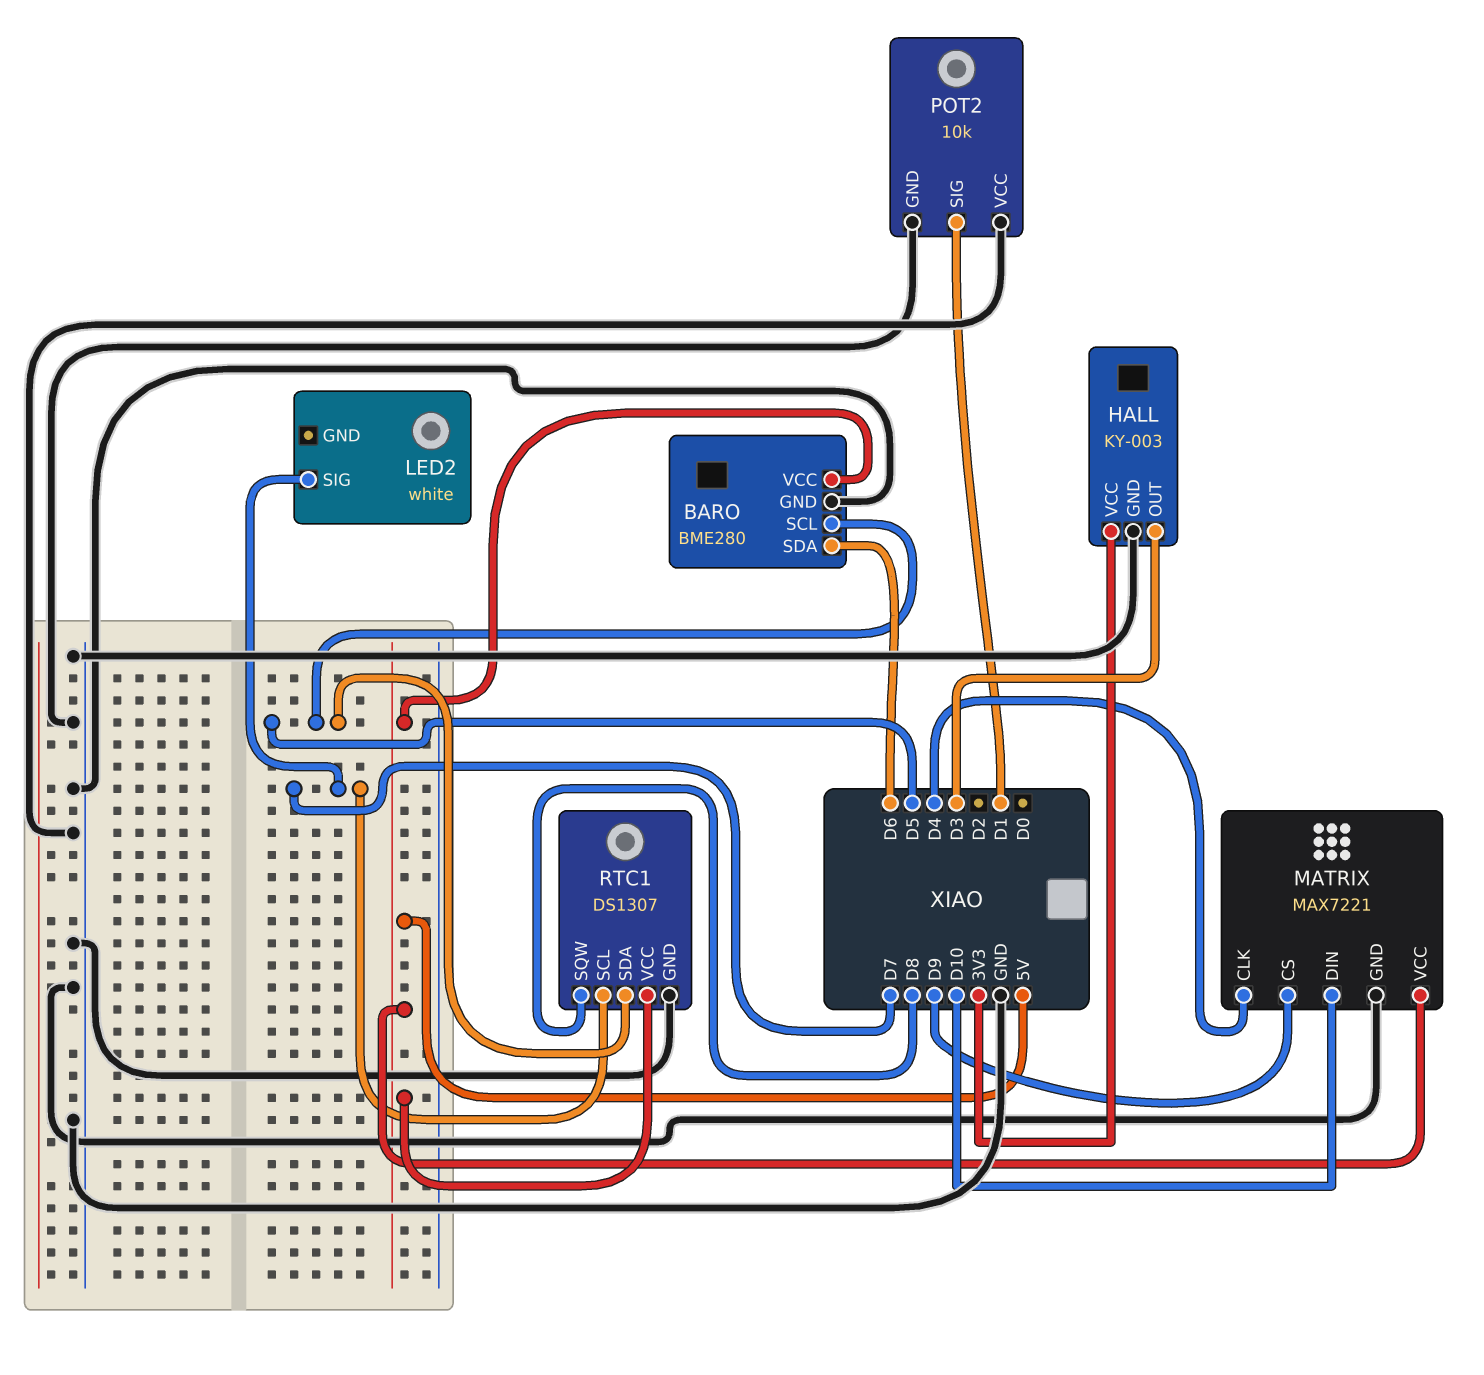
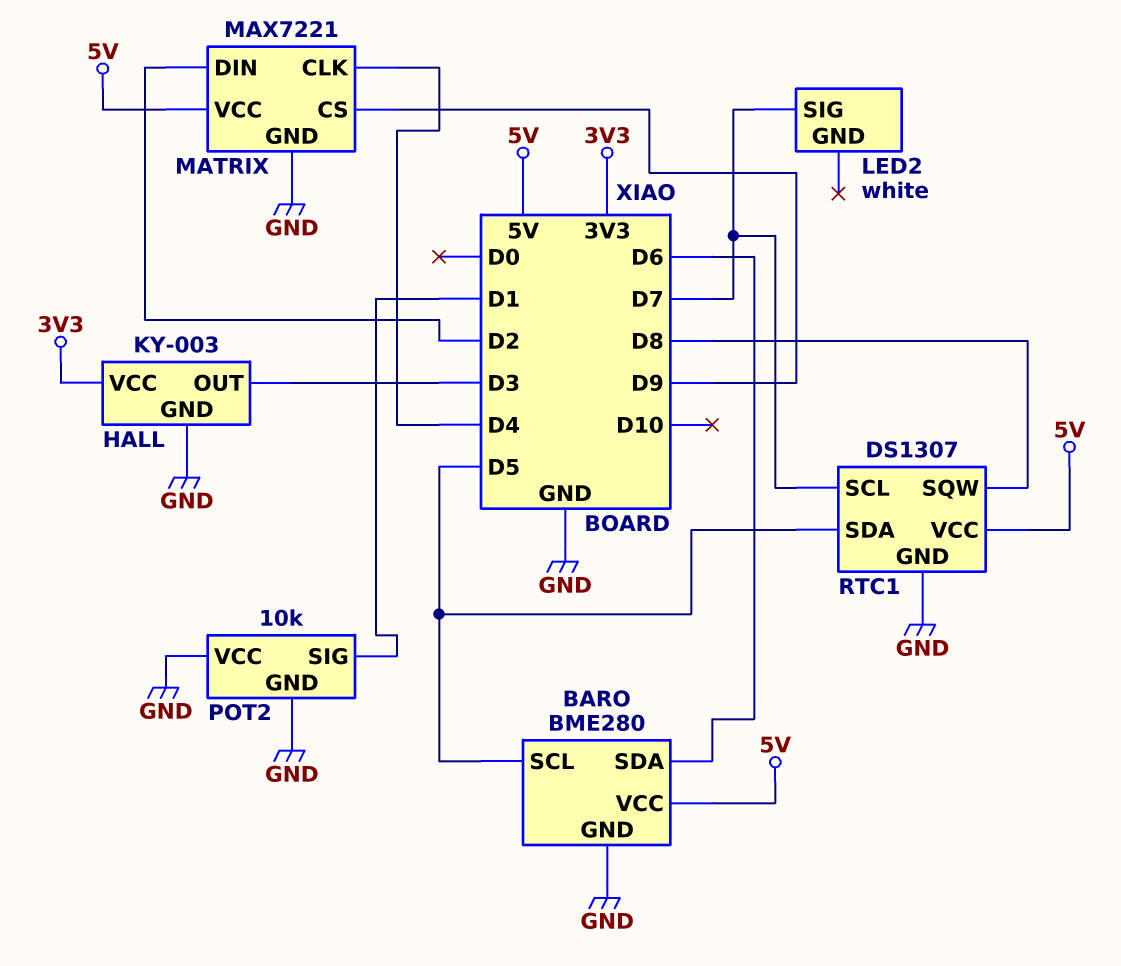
MATRIX pin DIN: D10 -> D2

